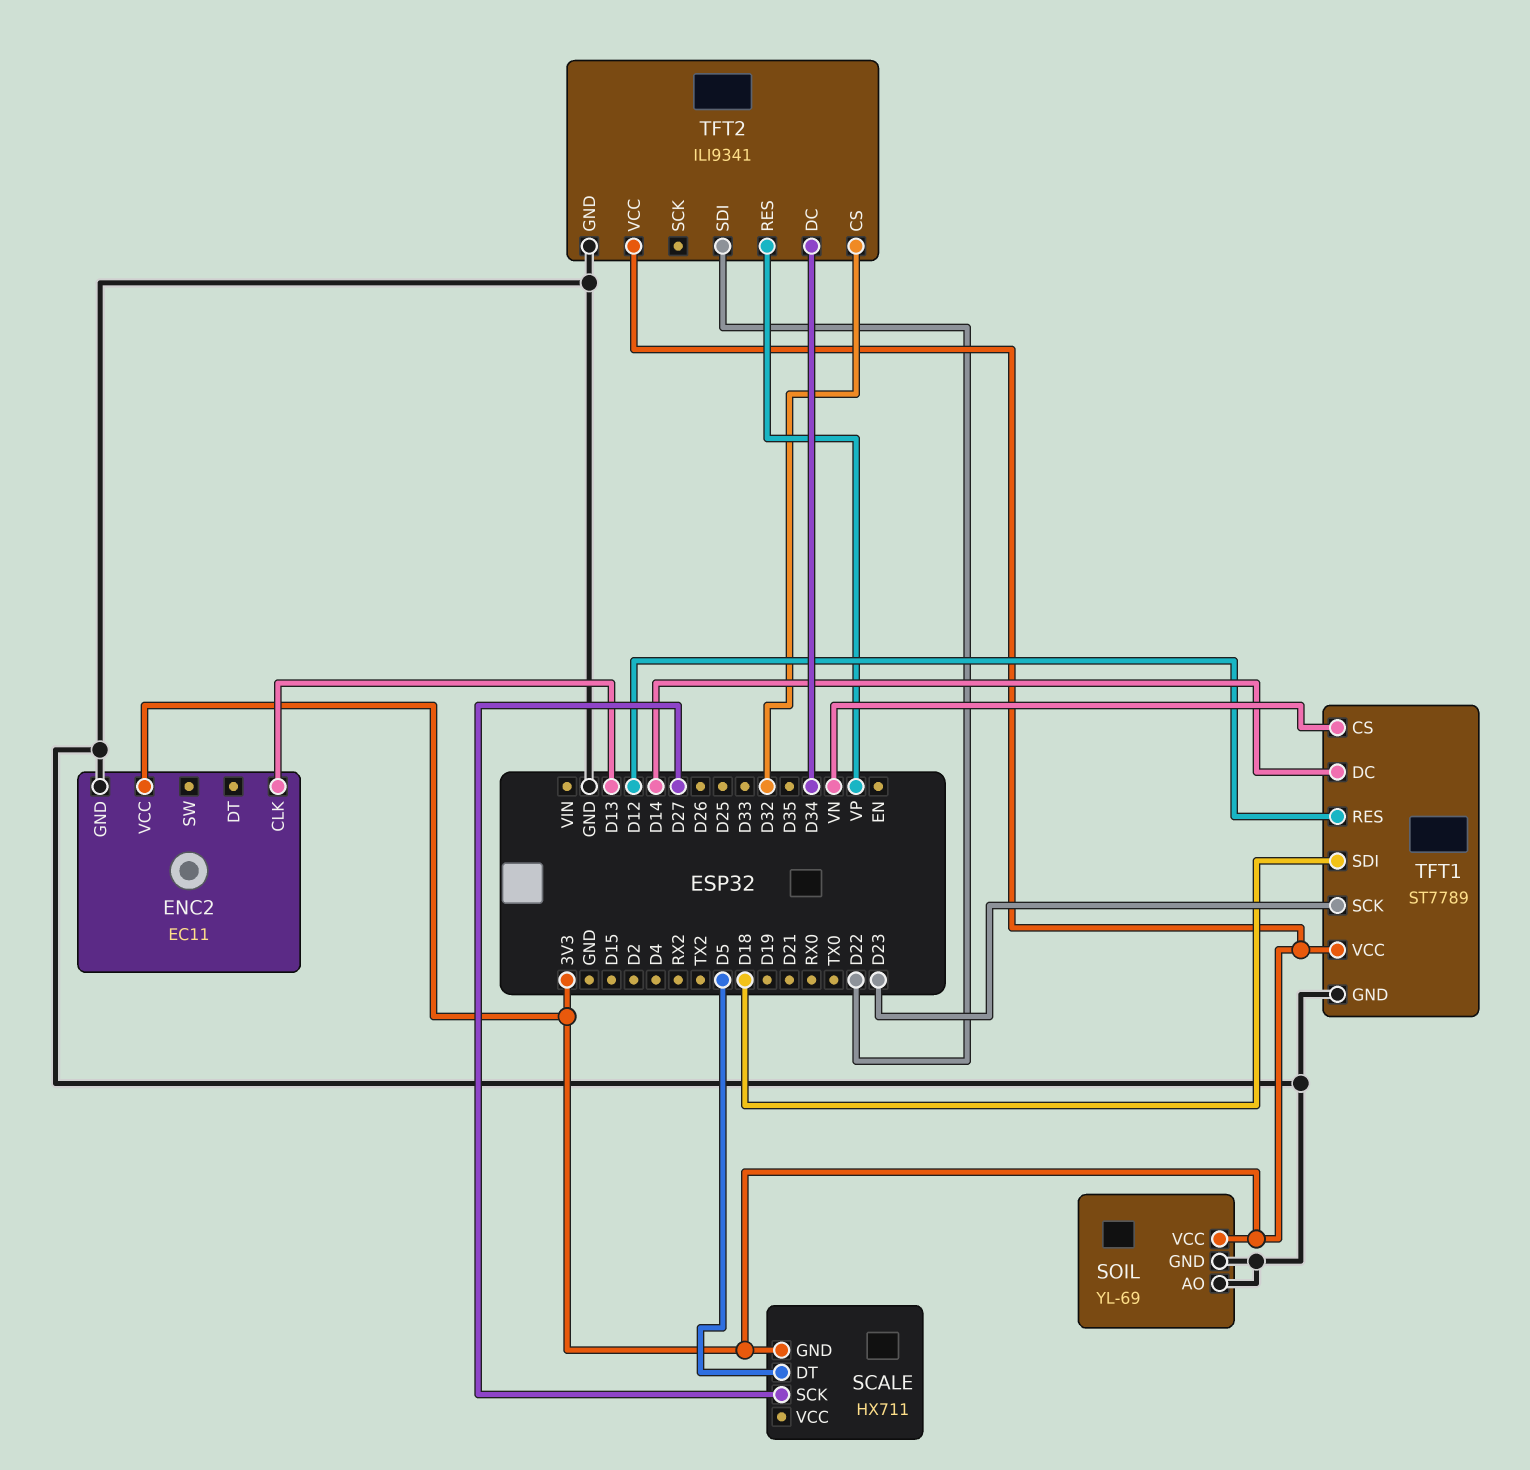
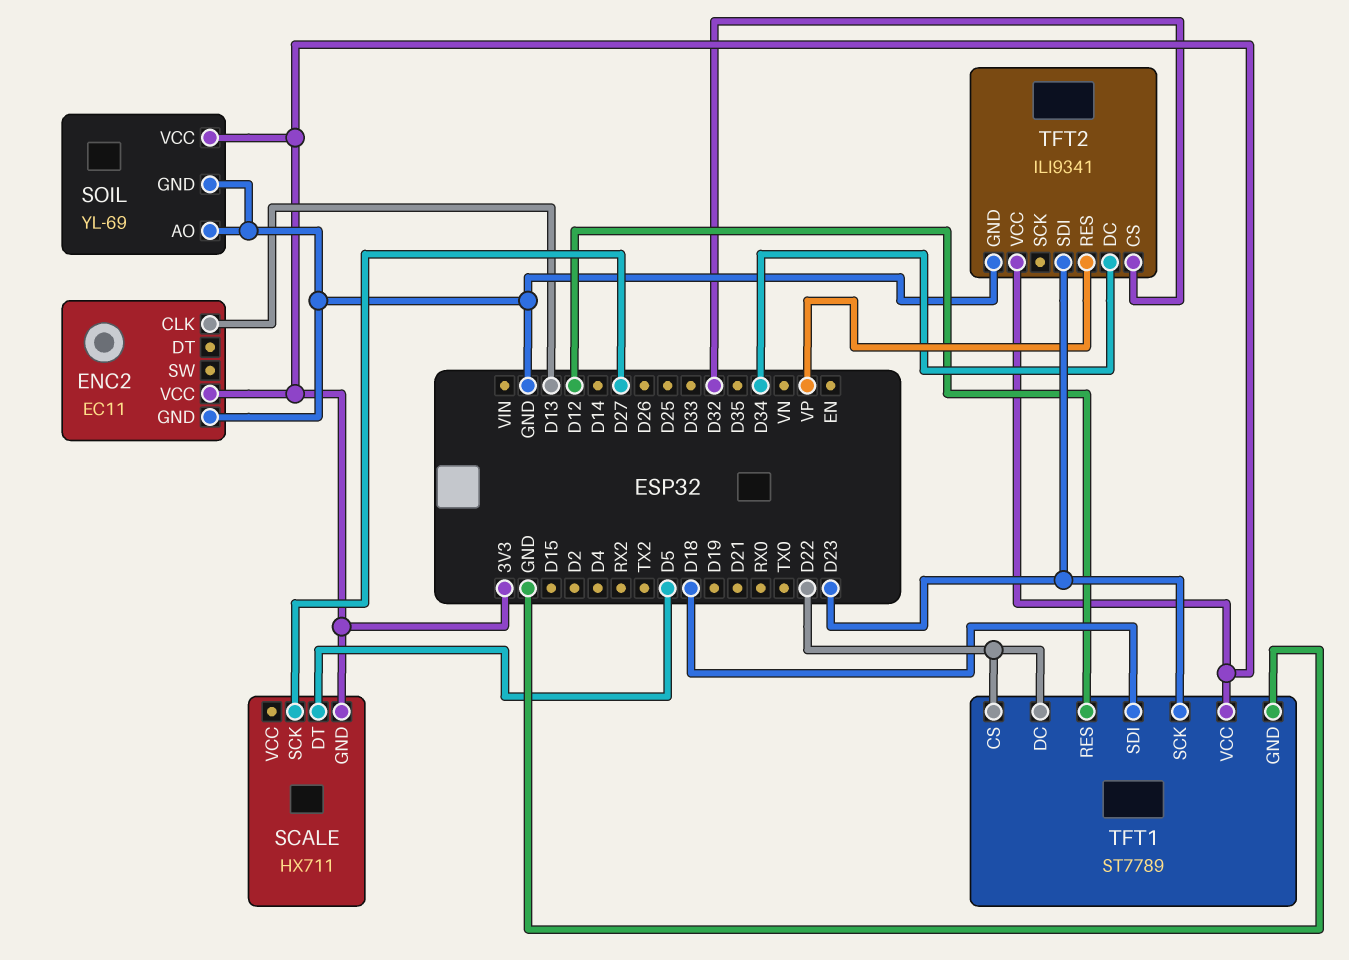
TFT1 pin CS: VN -> D22
TFT1 pin DC: D14 -> D22
TFT2 pin SDI: D22 -> D23

